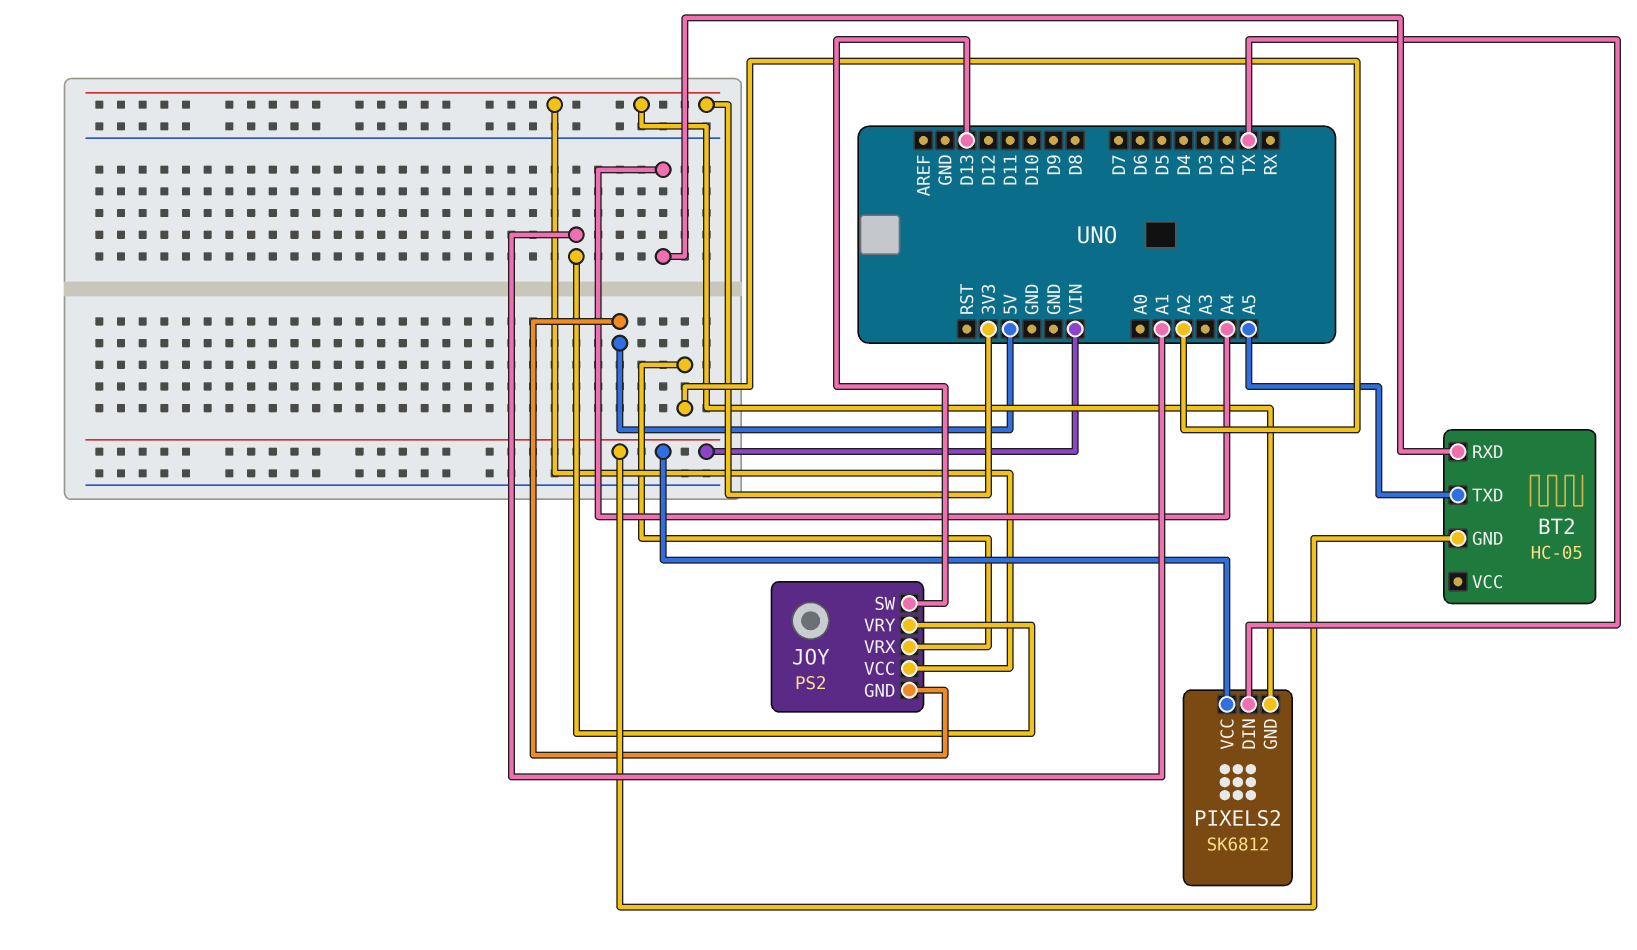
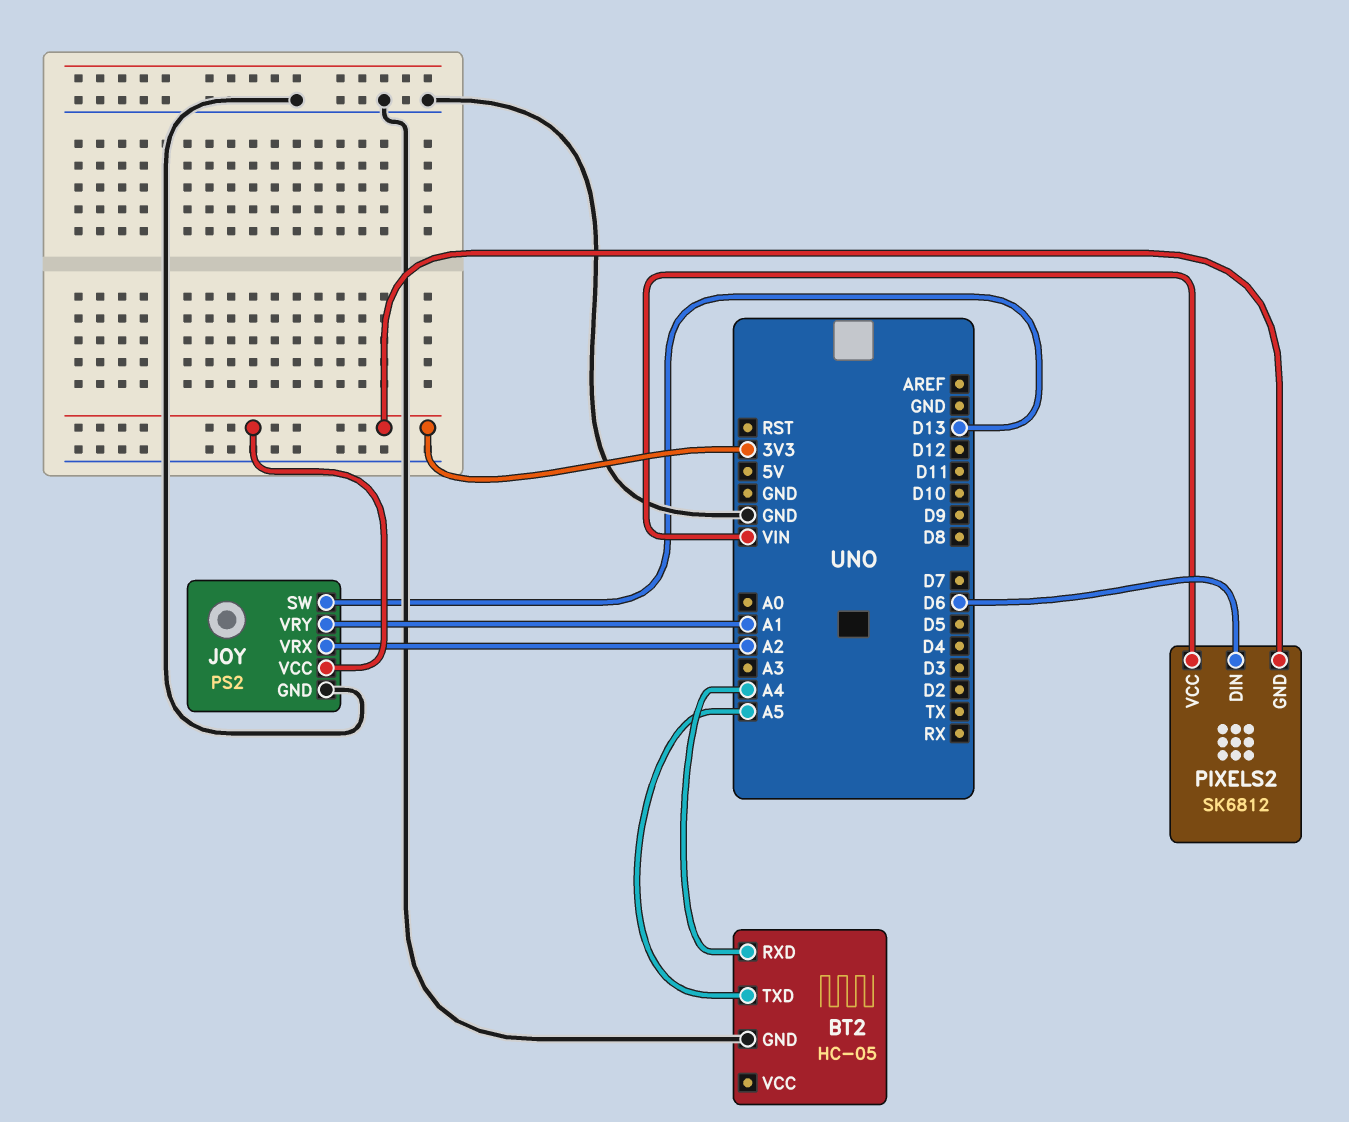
BT2 pin GND: VIN -> GND
JOY pin GND: 5V -> GND
PIXELS2 pin DIN: TX -> D6

